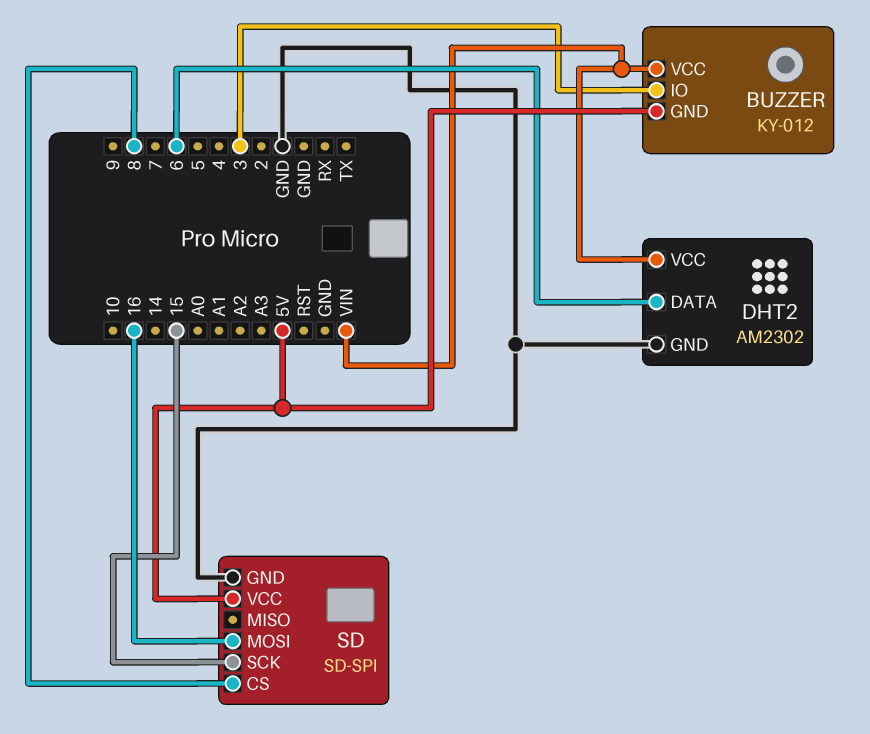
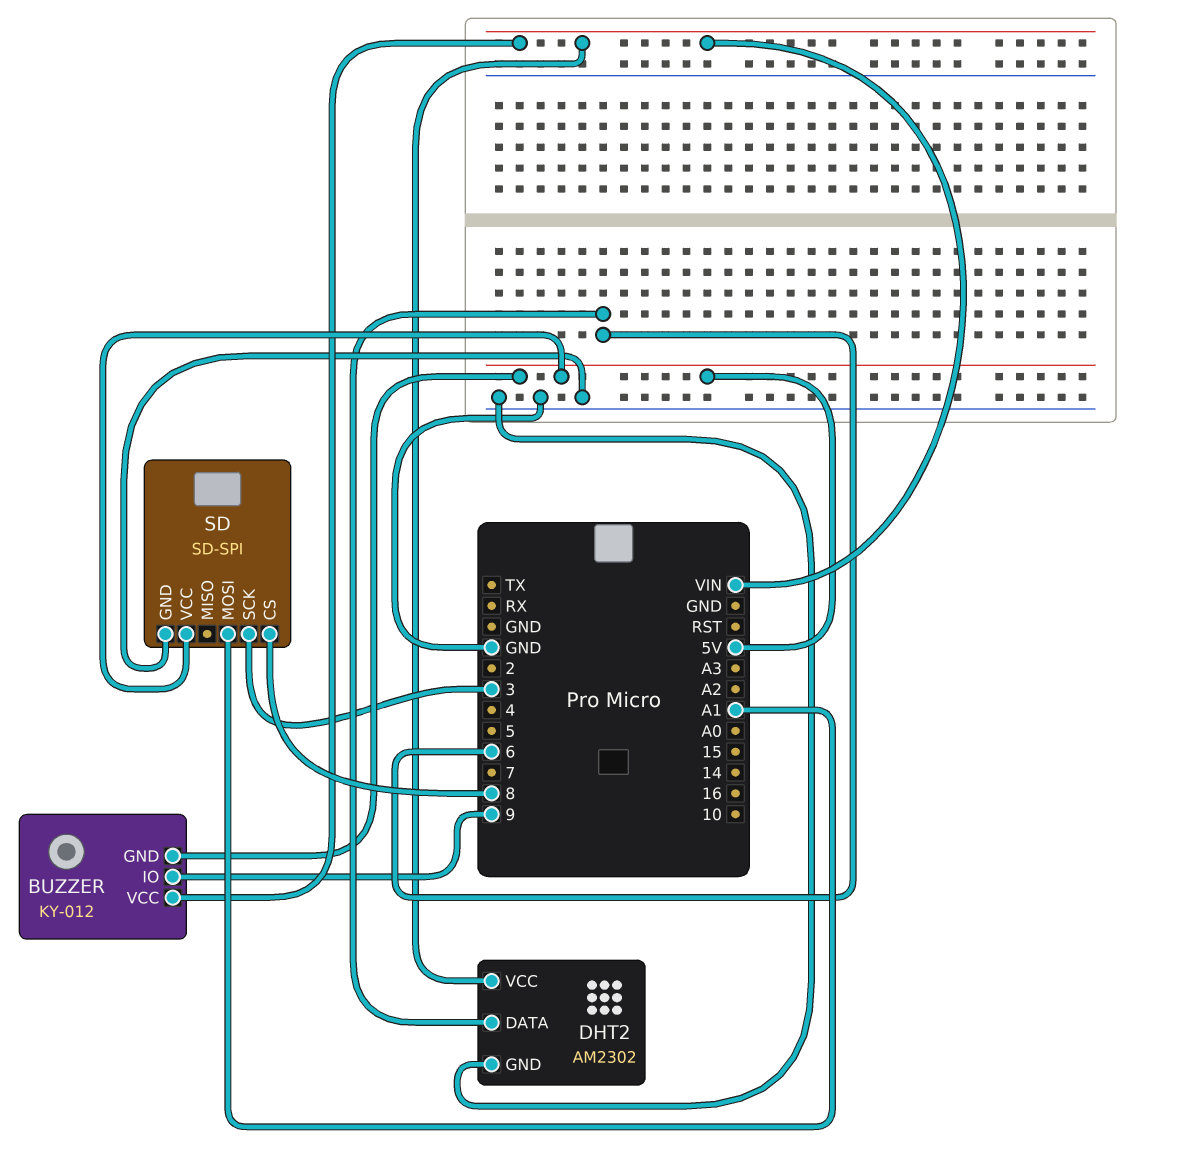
BUZZER pin IO: 3 -> 9
SD pin MOSI: 16 -> A1
SD pin SCK: 15 -> 3

